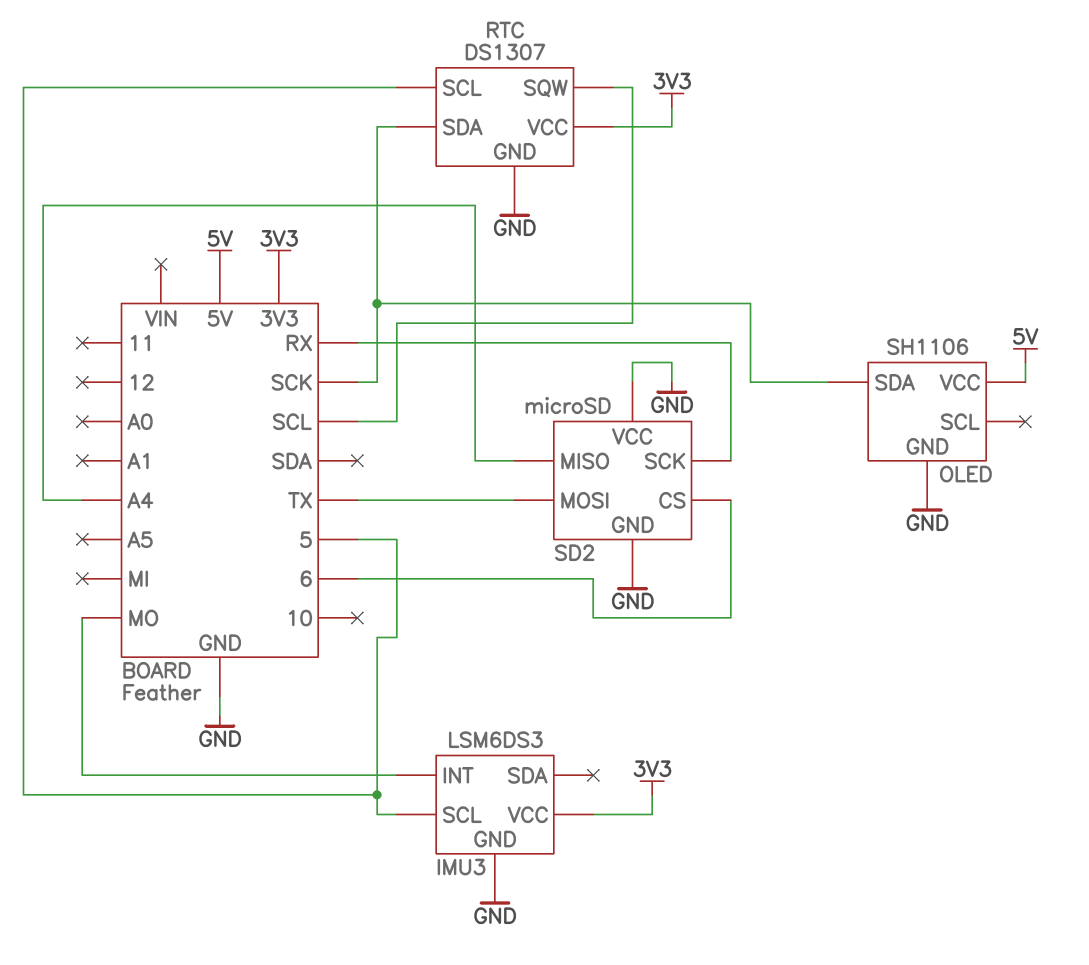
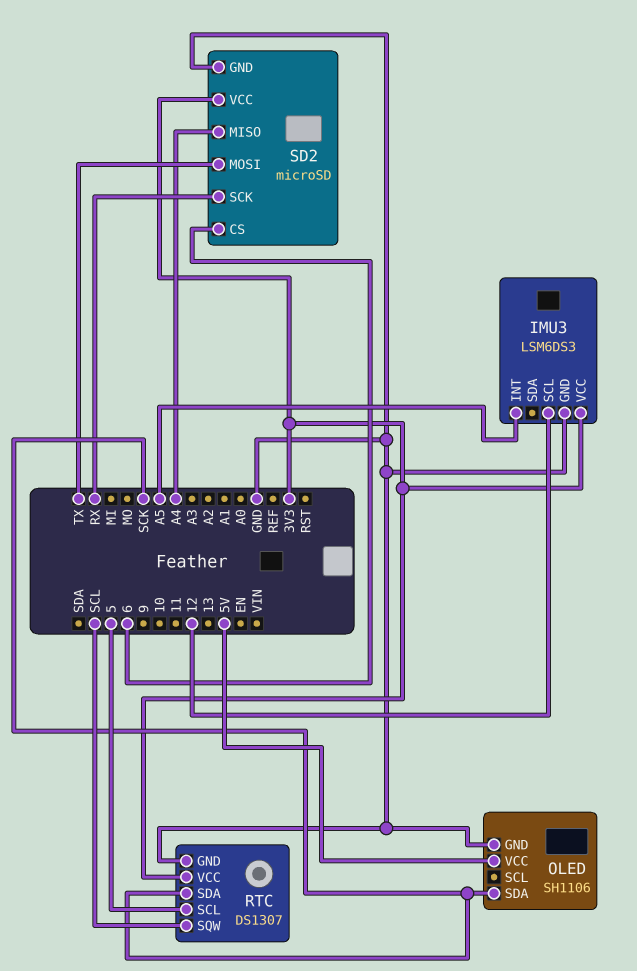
IMU3 pin INT: MO -> A5
IMU3 pin SCL: 5 -> 12
SD2 pin VCC: GND -> 3V3

